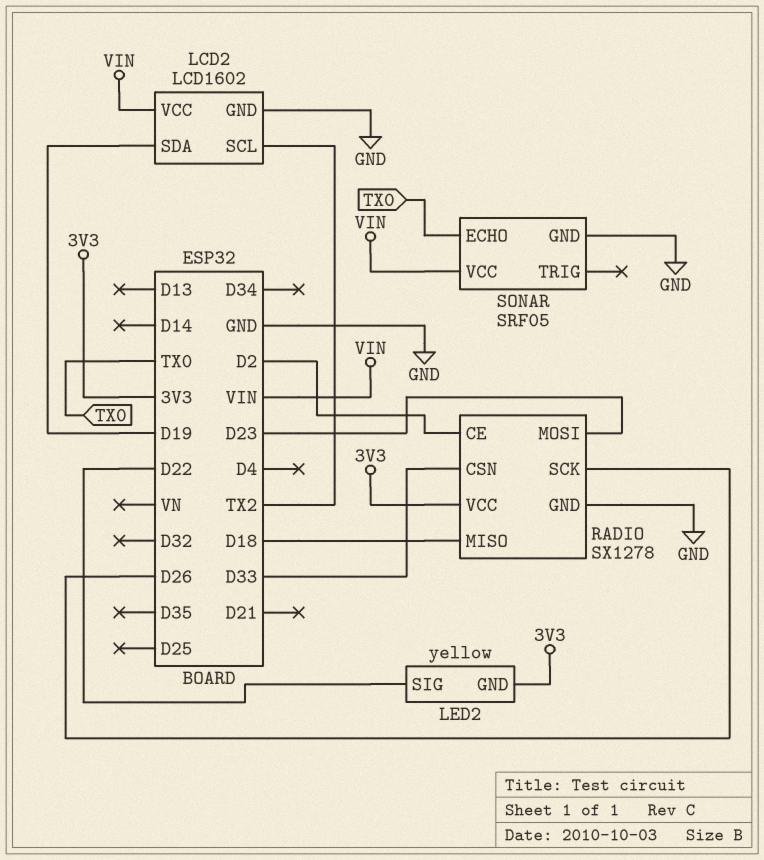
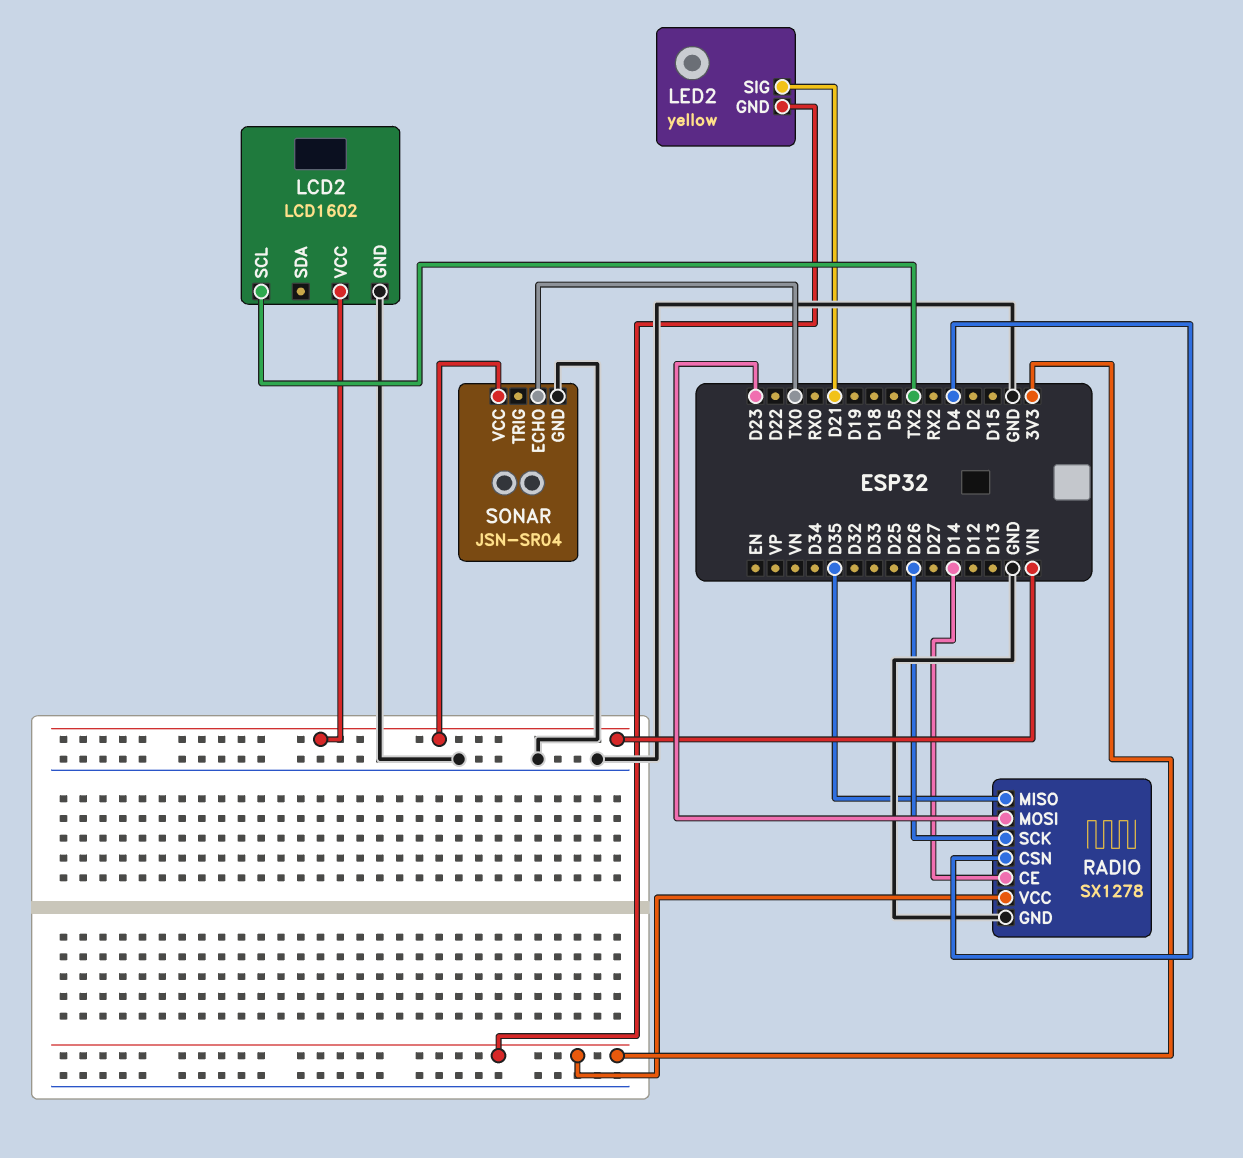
LCD2 pin SDA: D19 -> none
LED2 pin SIG: D22 -> D21
RADIO pin CE: D2 -> D14
RADIO pin CSN: D33 -> D4
RADIO pin MISO: D18 -> D35
SONAR: SRF05 -> JSN-SR04

